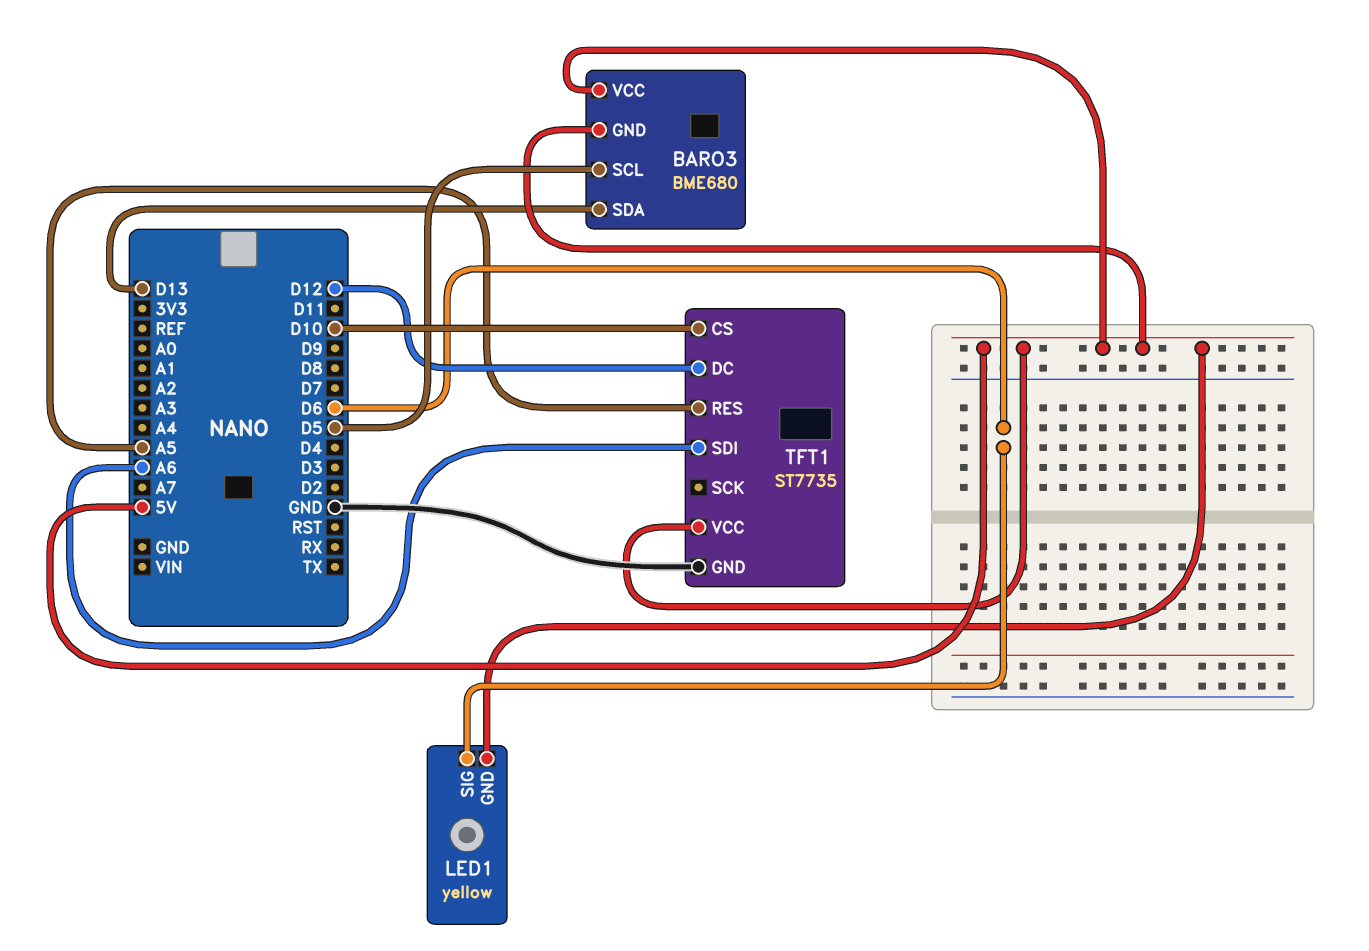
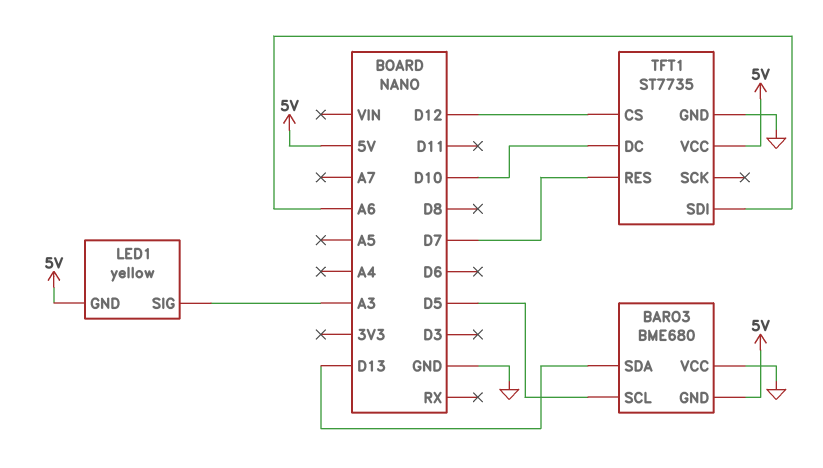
BARO3 pin VCC: 5V -> GND
LED1 pin SIG: D6 -> A3
TFT1 pin CS: D10 -> D12
TFT1 pin DC: D12 -> D10
TFT1 pin RES: A5 -> D7

